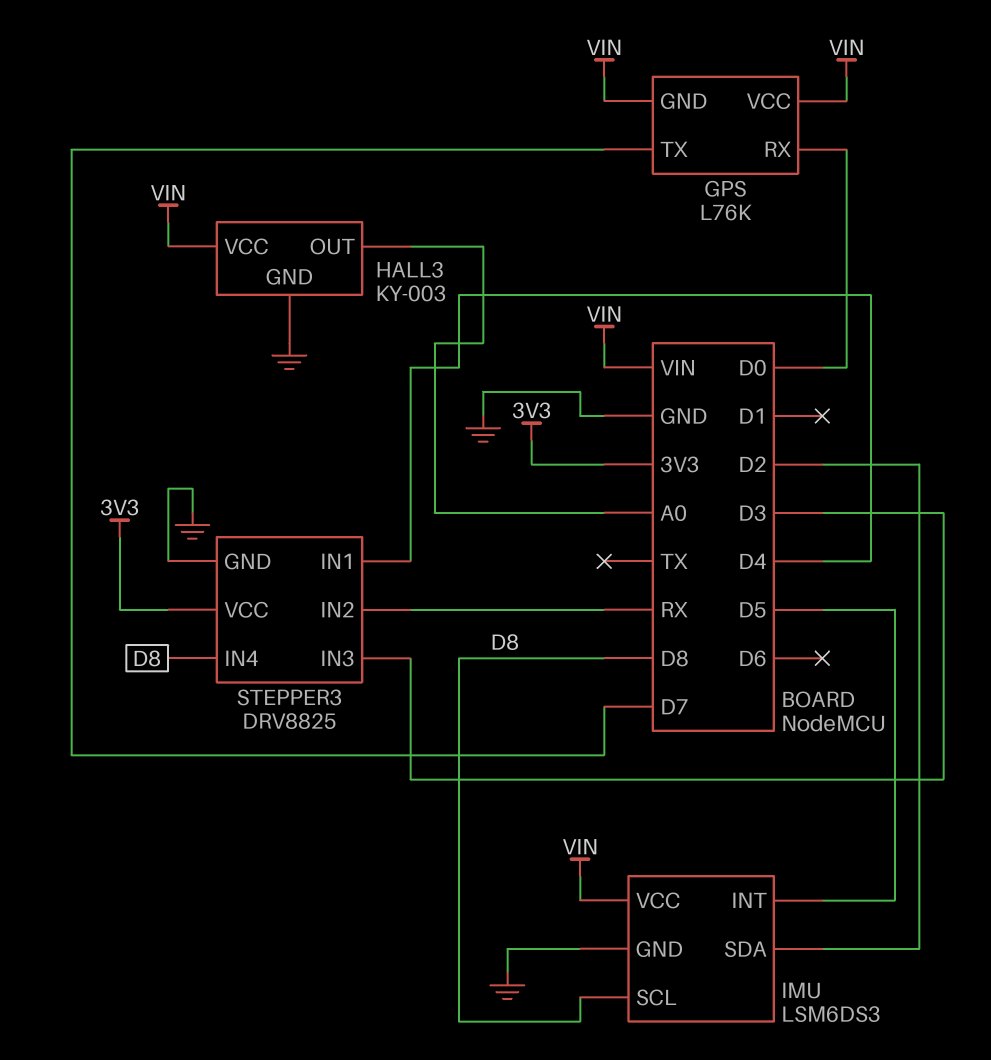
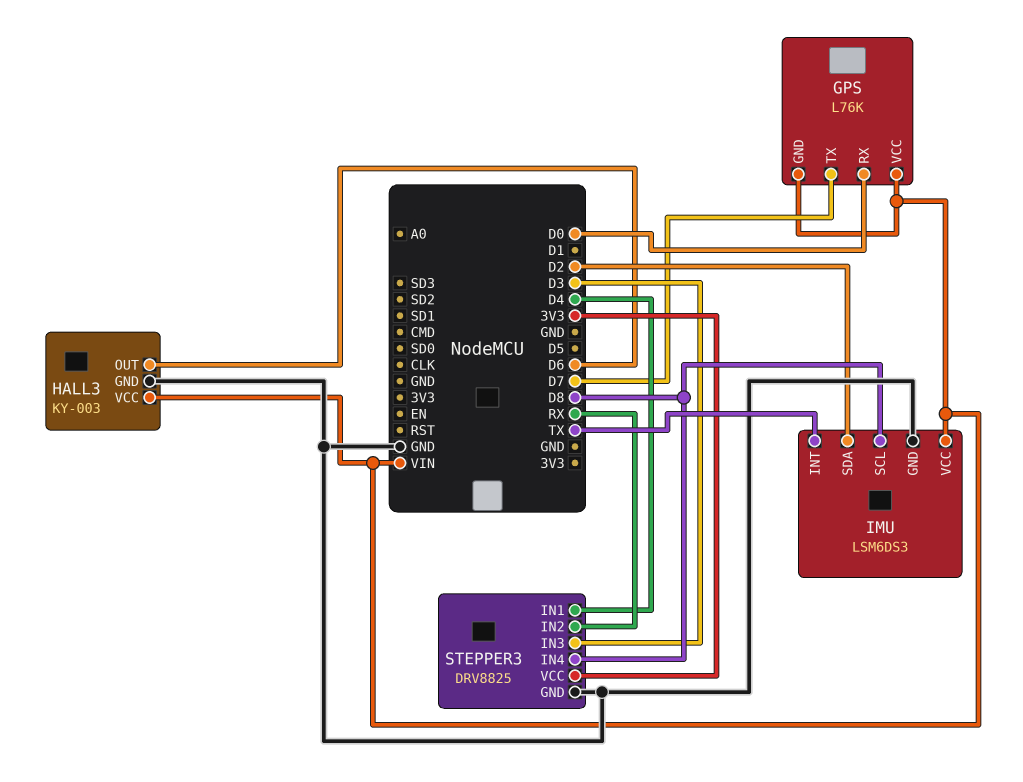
HALL3 pin OUT: A0 -> D6
IMU pin INT: D5 -> TX

